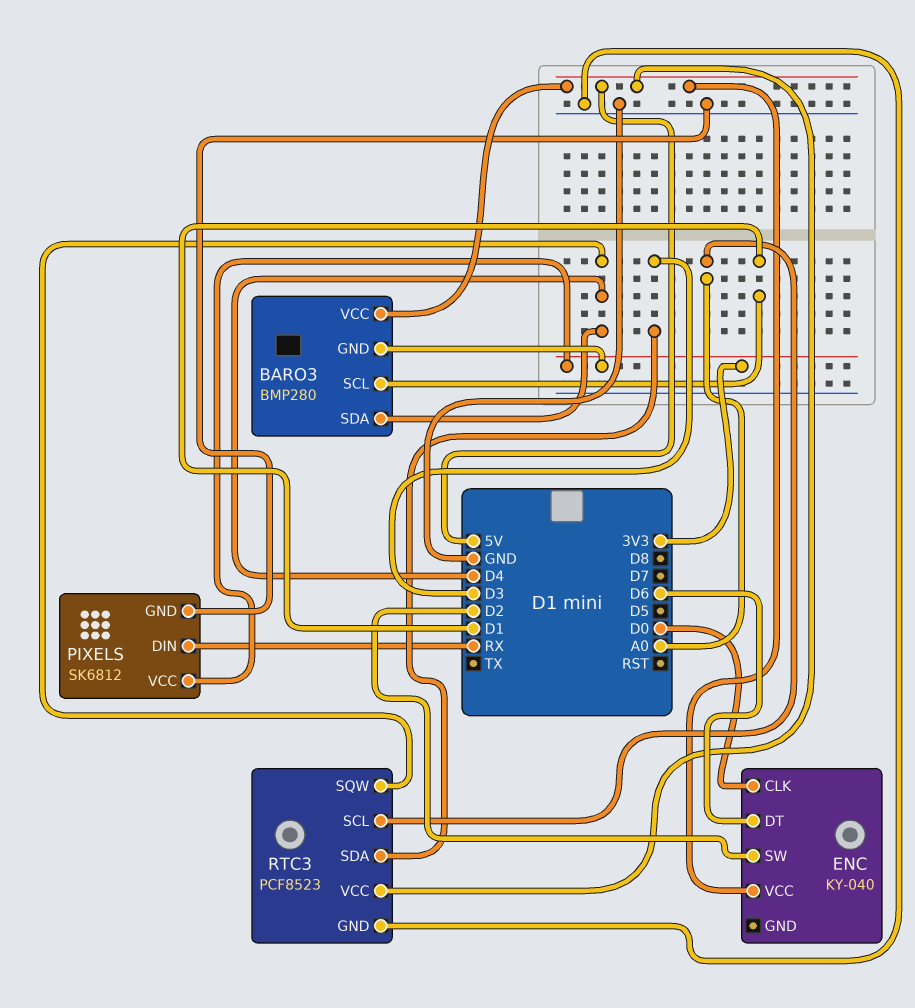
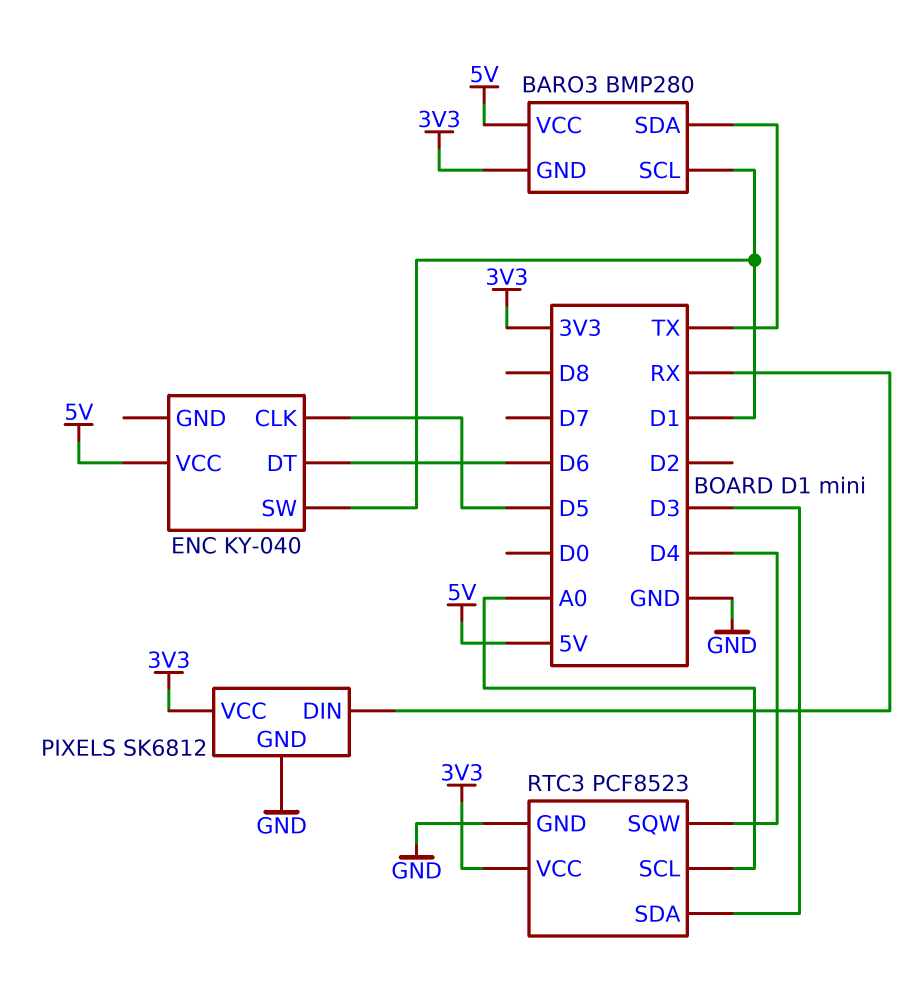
BARO3 pin SDA: D4 -> TX
ENC pin CLK: D0 -> D5
ENC pin SW: D2 -> D1
RTC3 pin VCC: 5V -> 3V3

